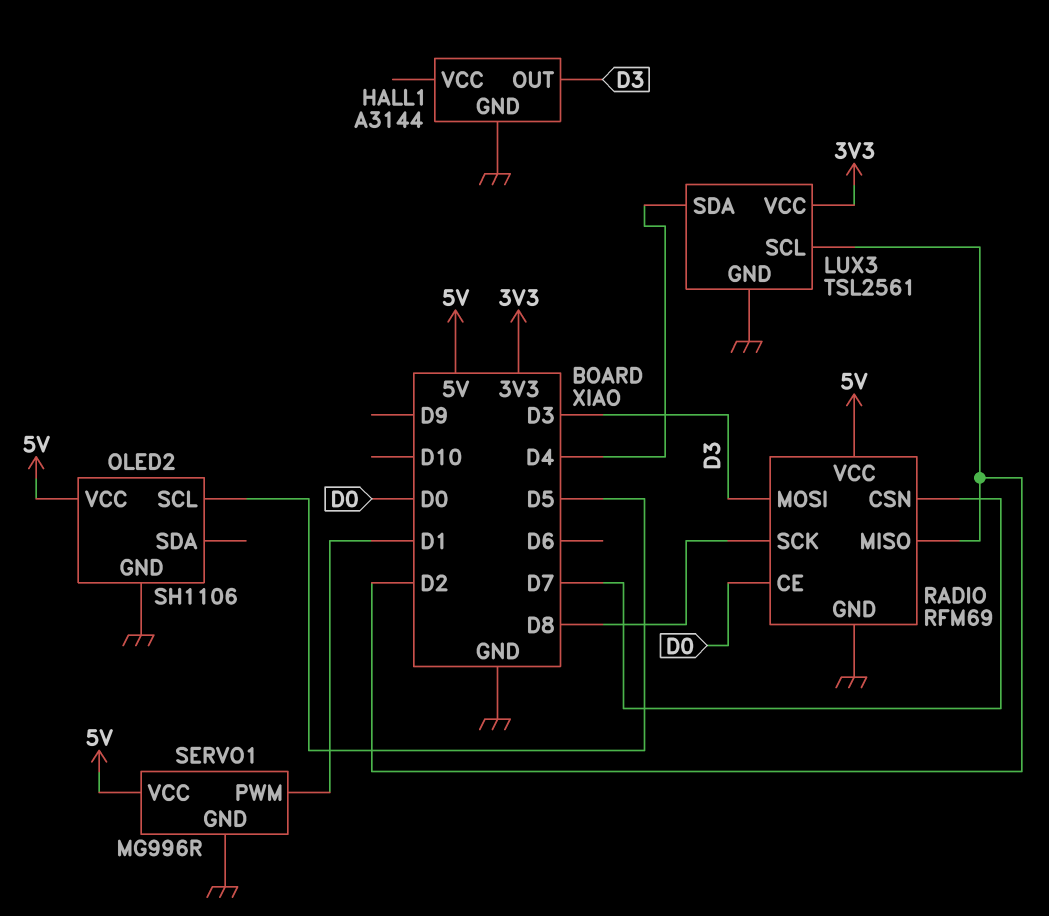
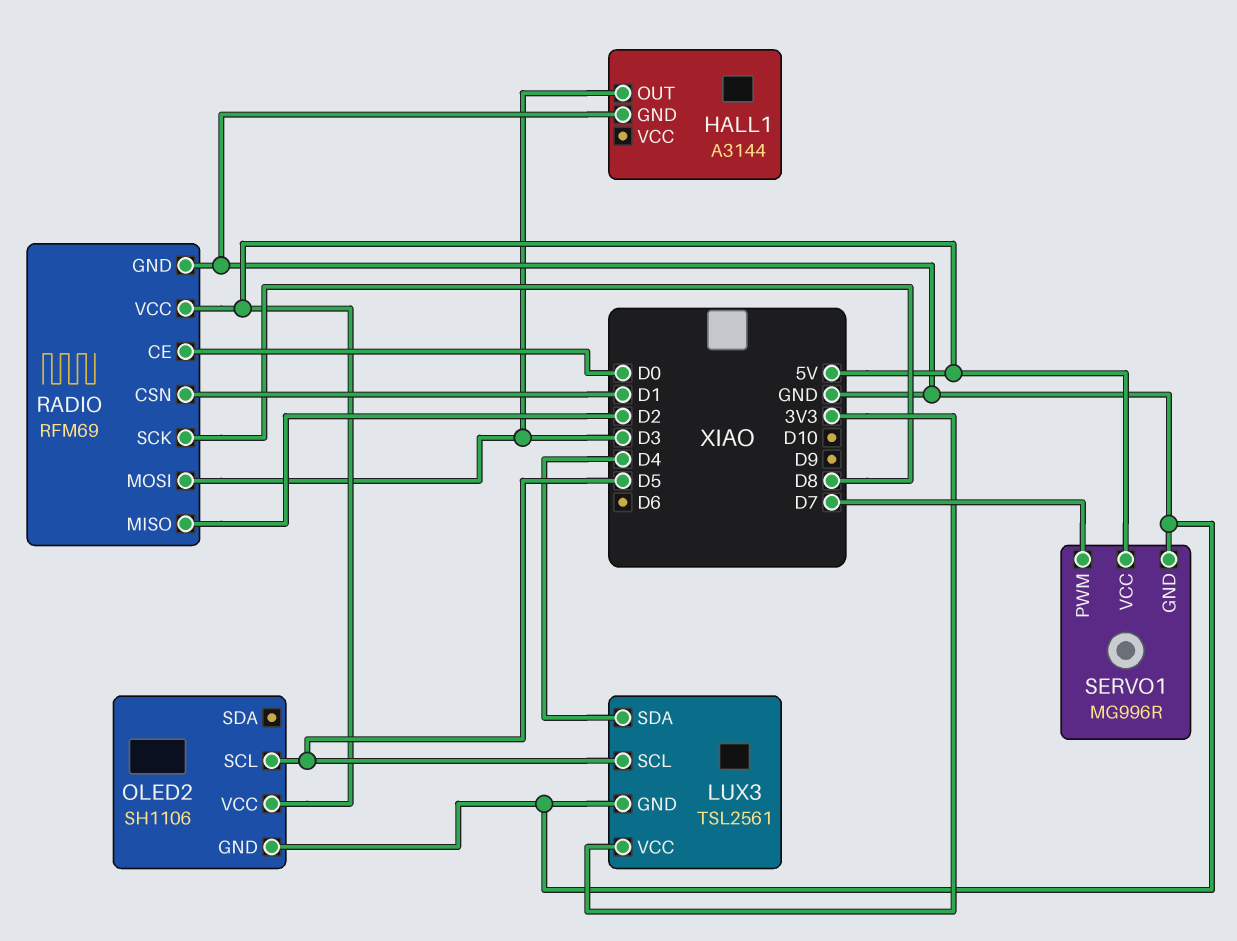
LUX3 pin SCL: D2 -> D5
RADIO pin CSN: D7 -> D1
SERVO1 pin PWM: D1 -> D7

